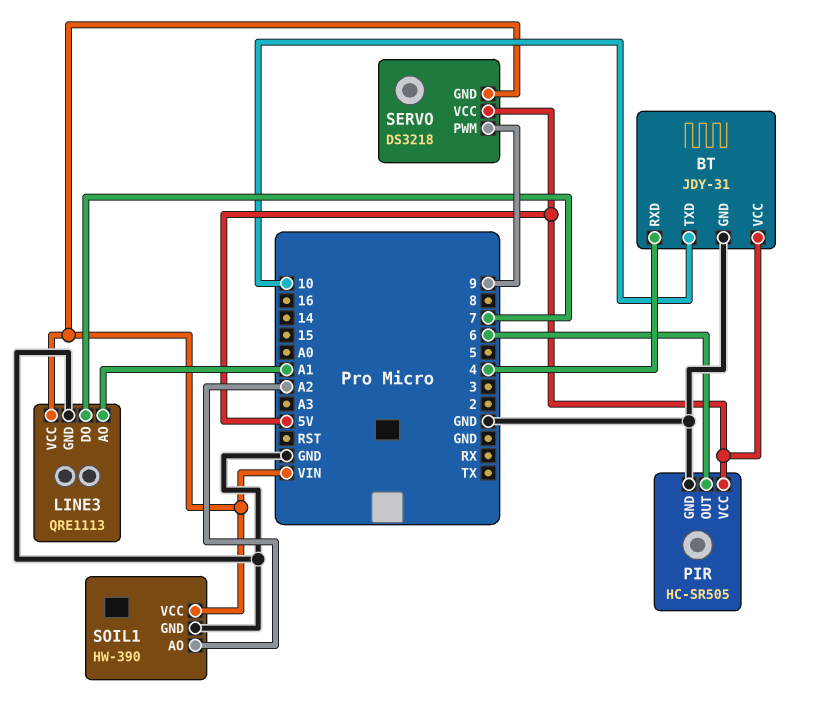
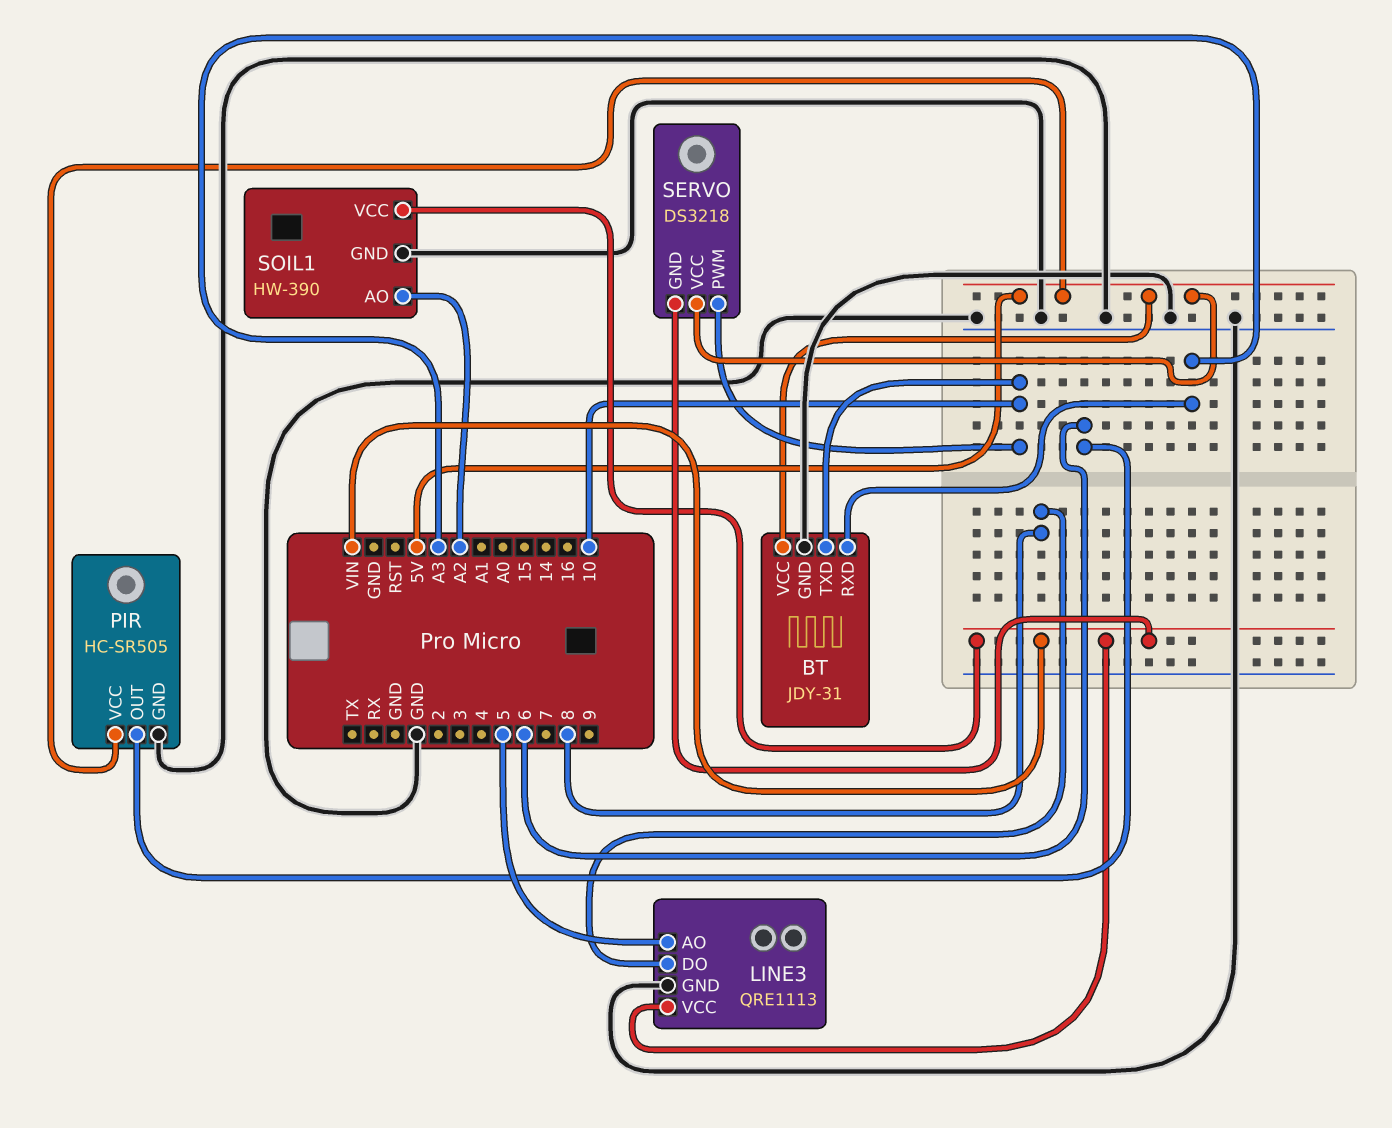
BT pin RXD: 4 -> A3
LINE3 pin AO: A1 -> 5
LINE3 pin DO: 7 -> 8
SERVO pin PWM: 9 -> 10

